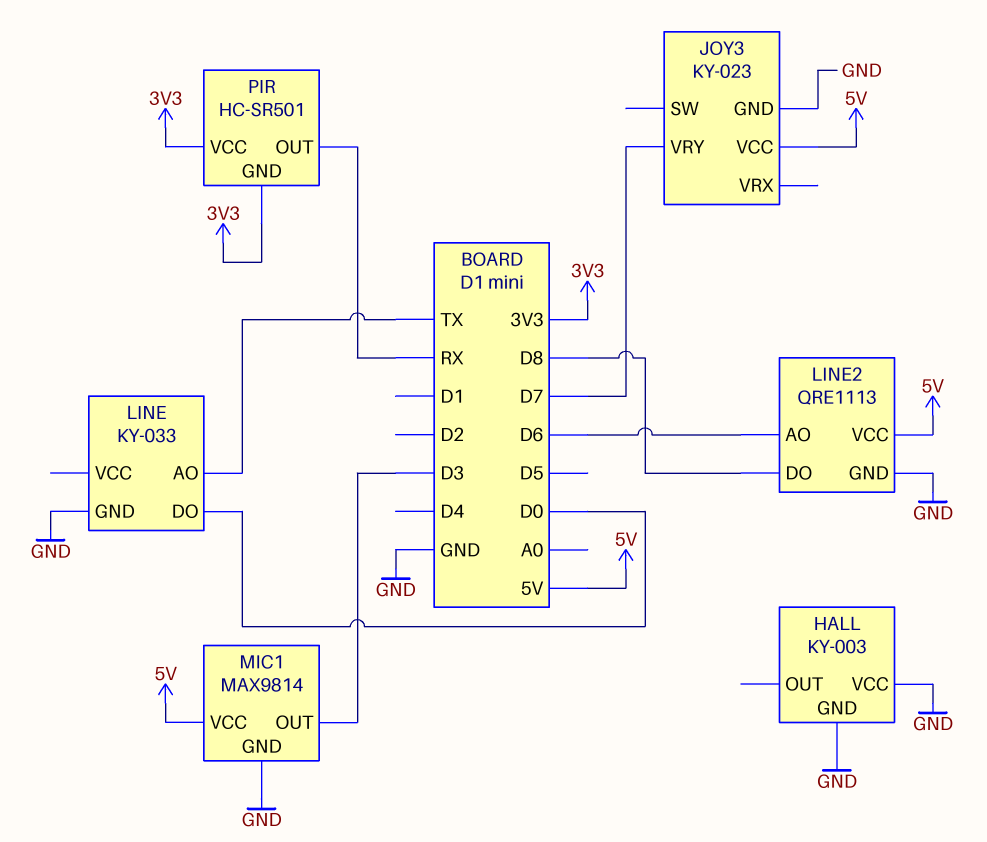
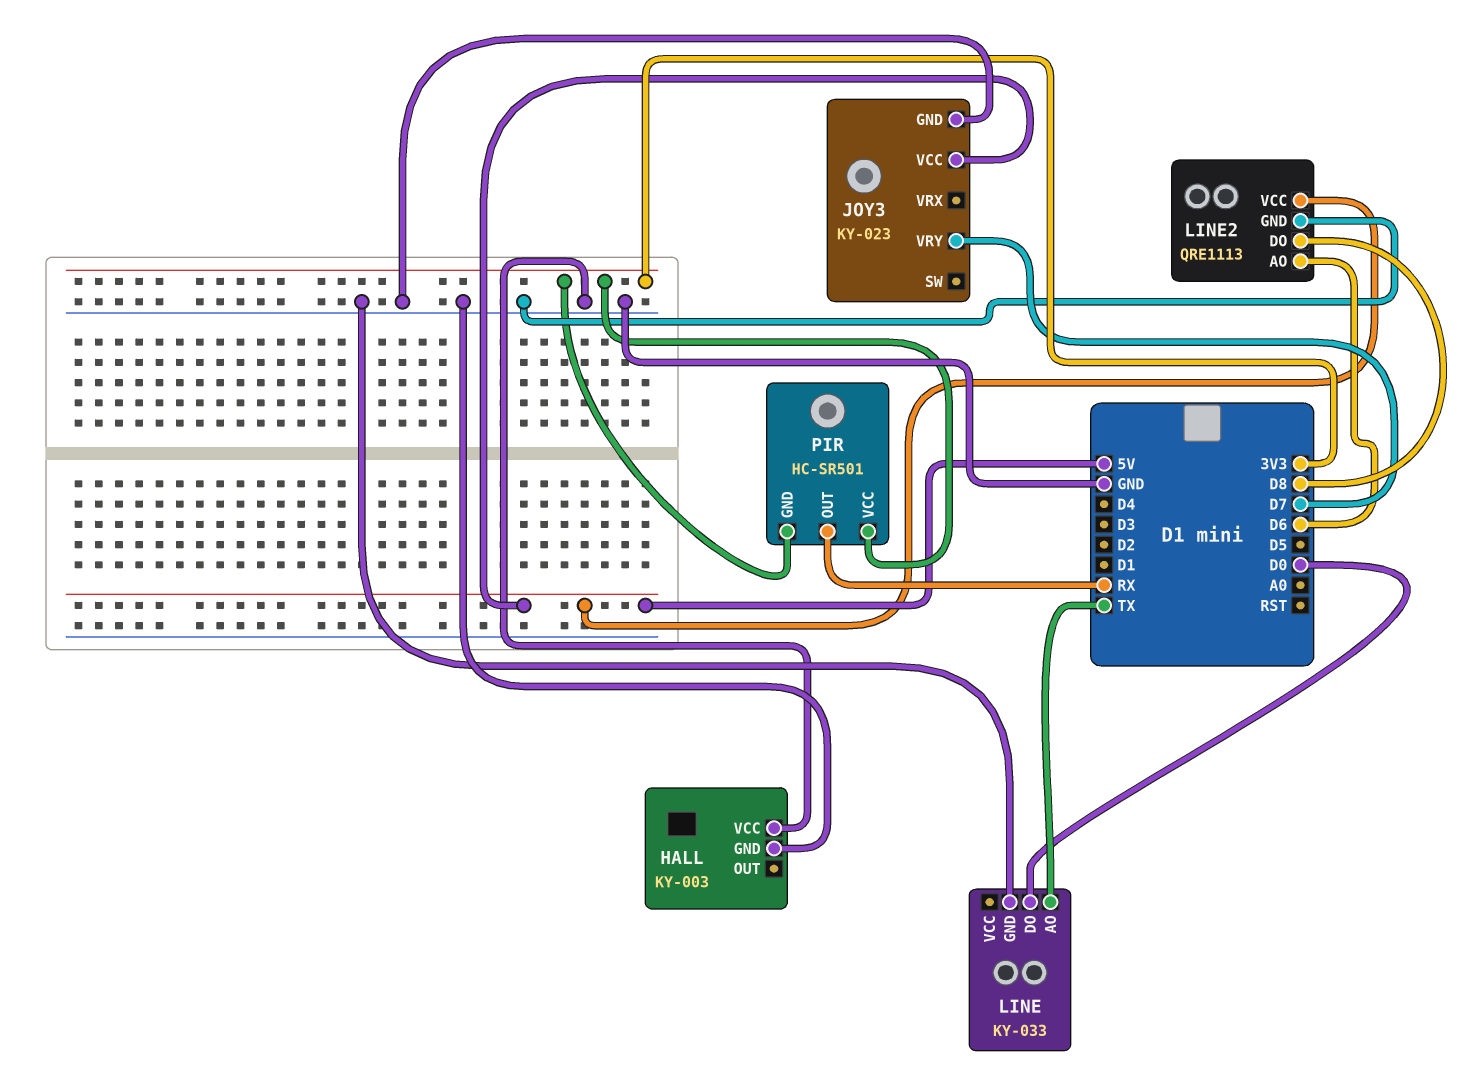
MIC1: MAX9814 -> none
MIC1 pin GND: GND -> none
MIC1 pin OUT: D3 -> none
MIC1 pin VCC: 5V -> none

